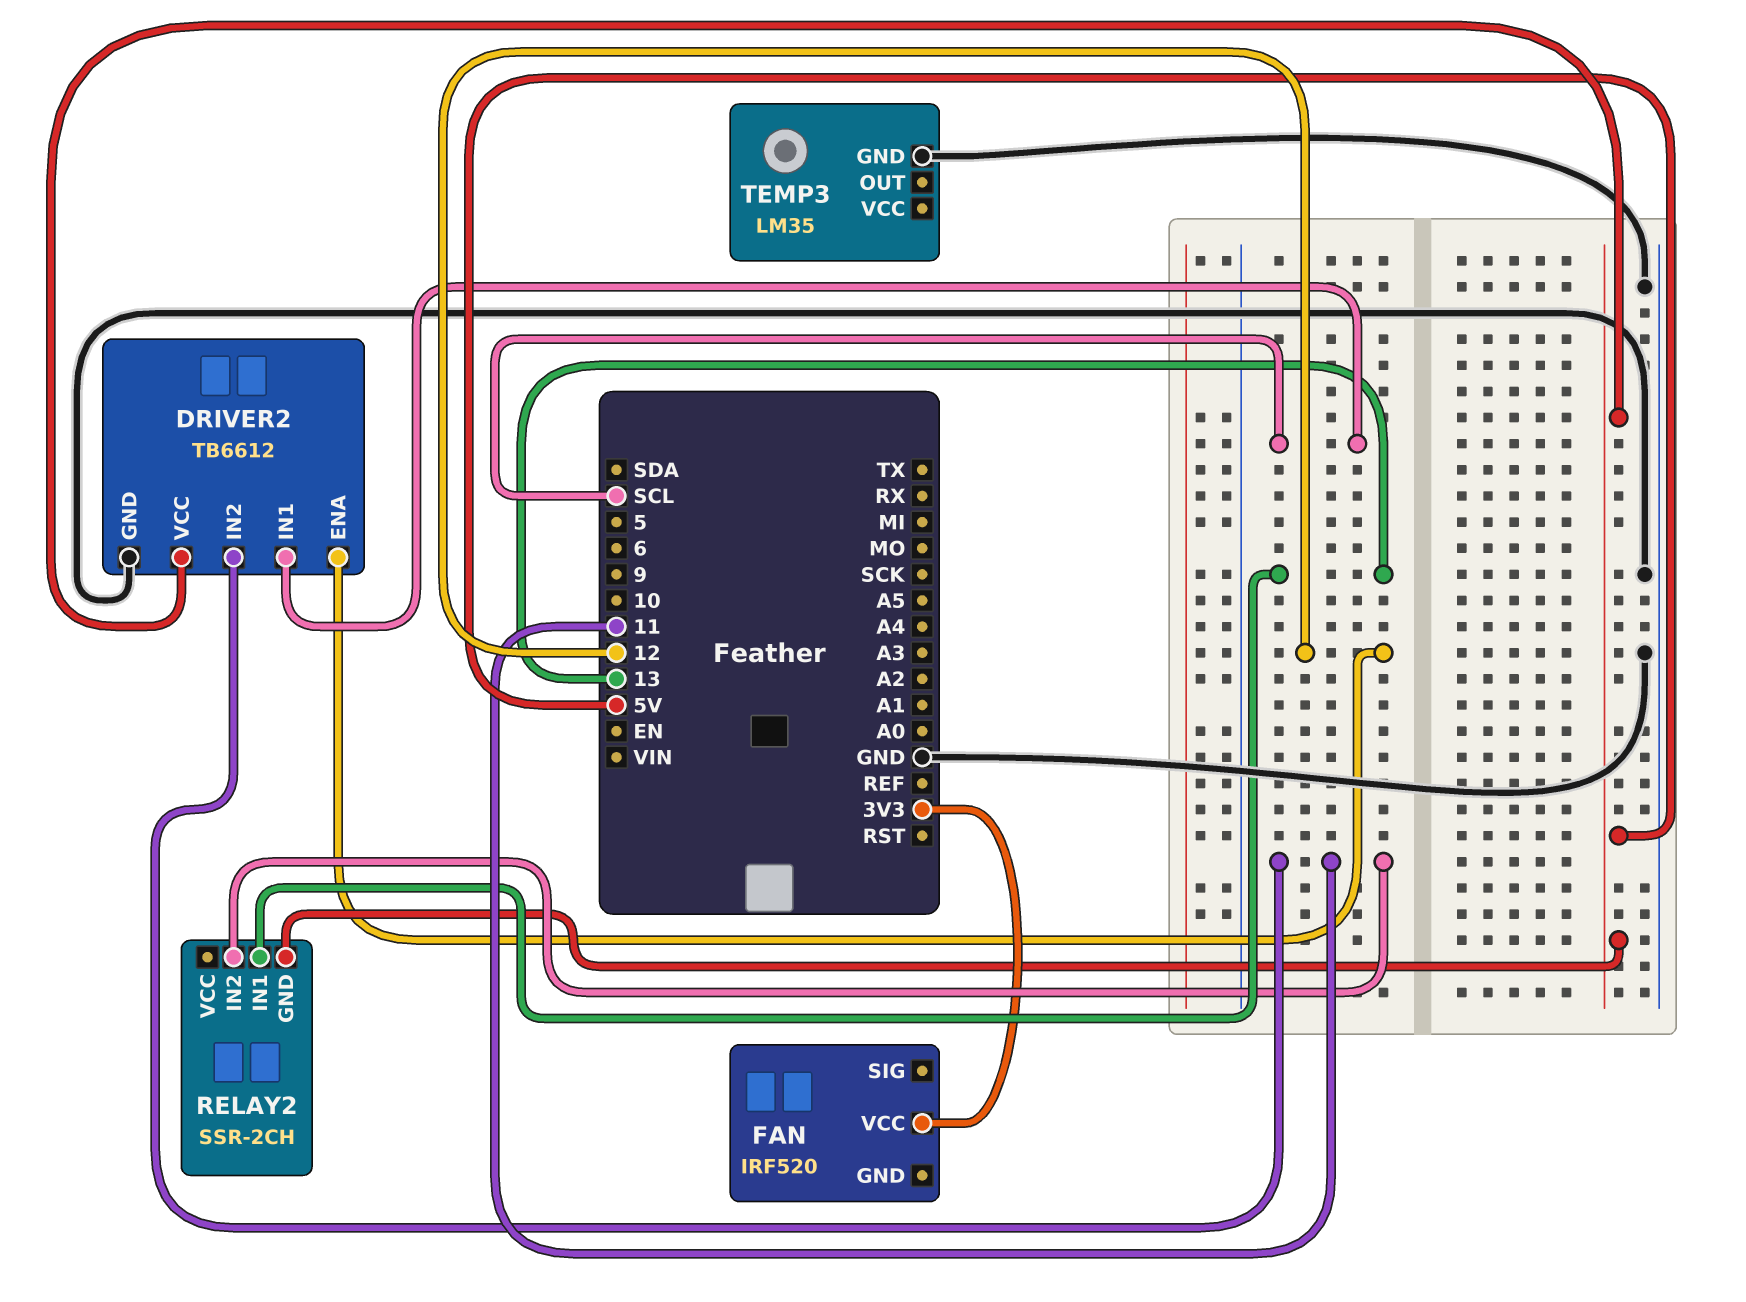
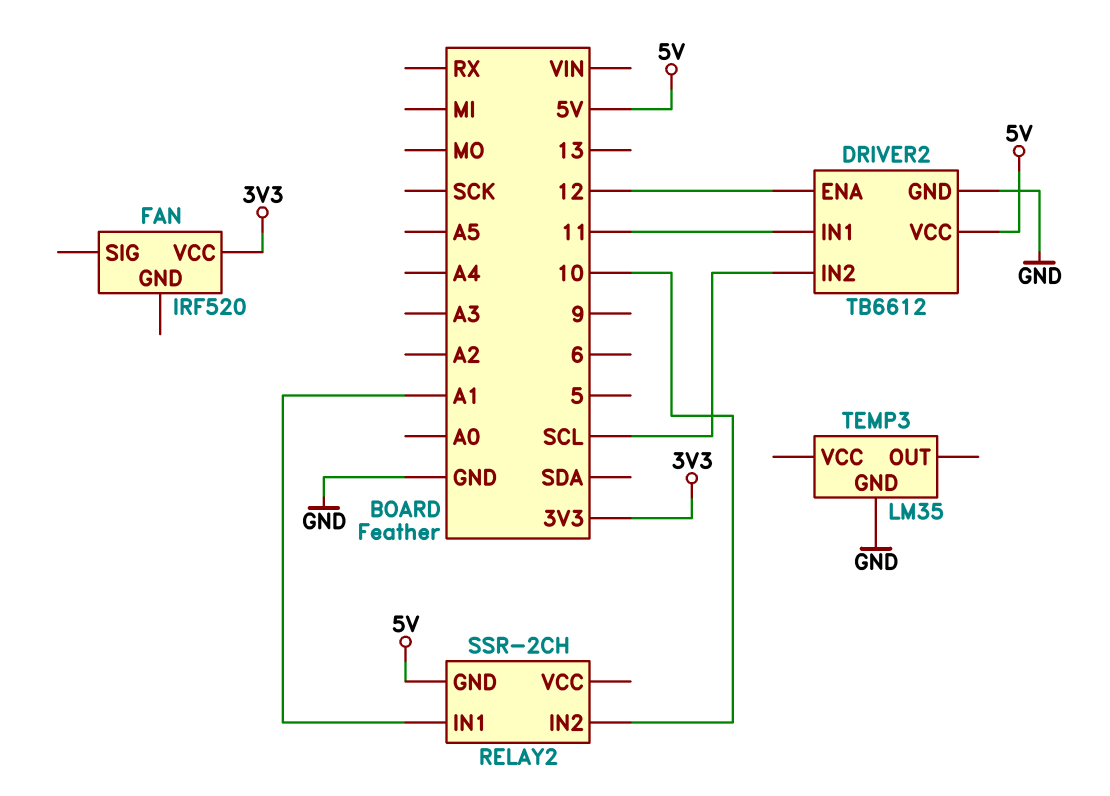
DRIVER2 pin IN1: SCL -> 11
DRIVER2 pin IN2: 11 -> SCL
RELAY2 pin IN1: 13 -> A1
RELAY2 pin IN2: 11 -> 10

